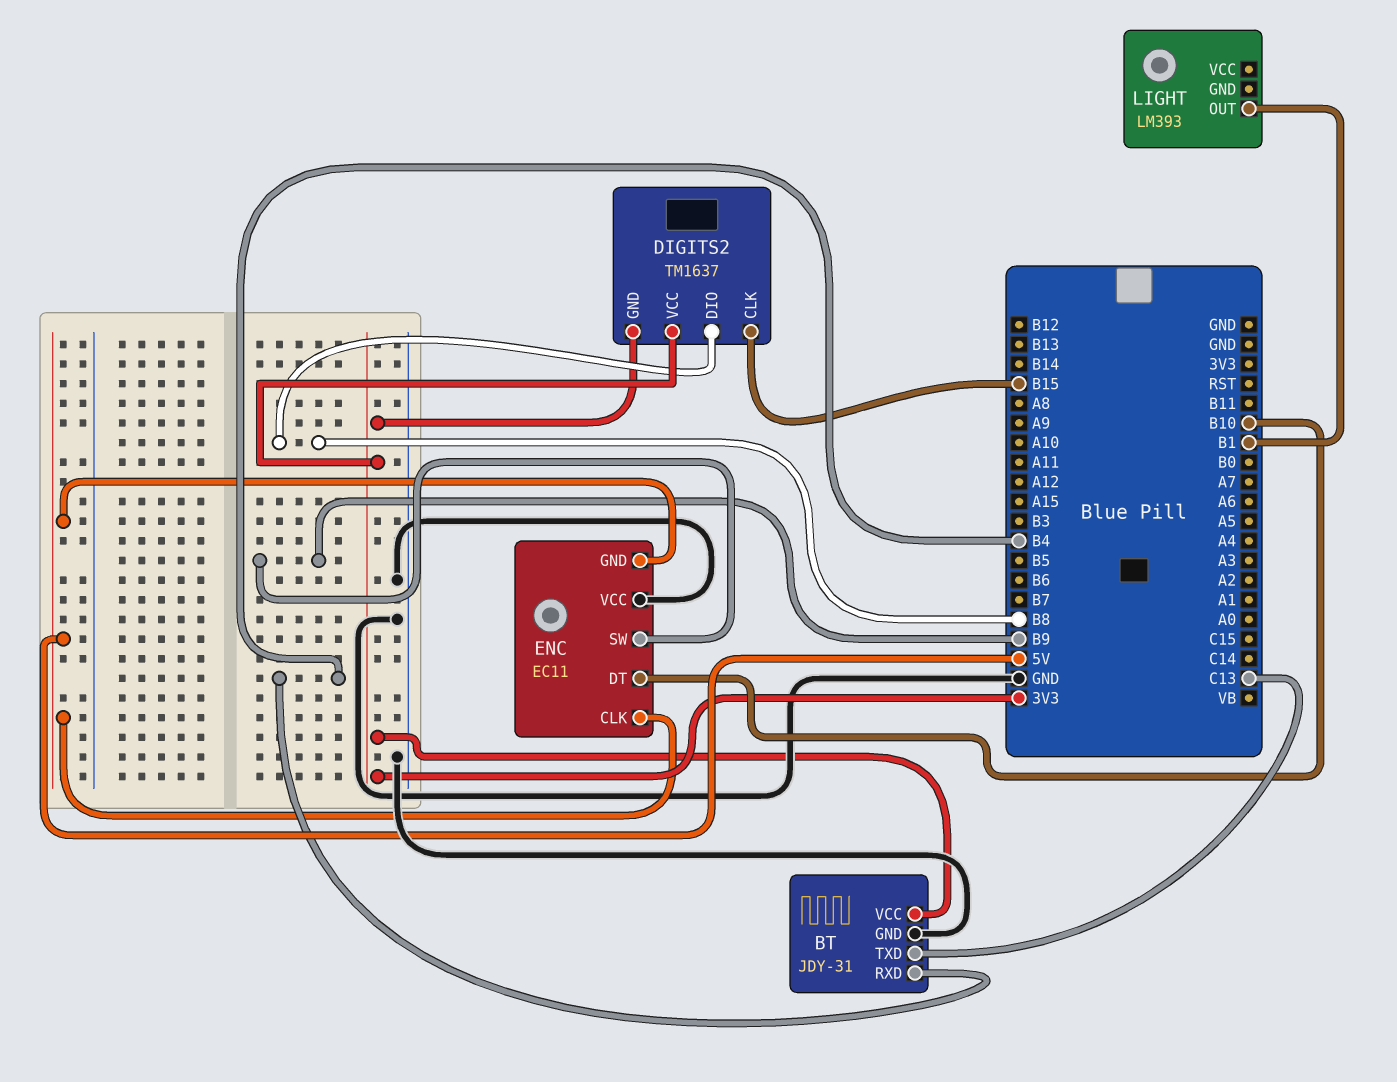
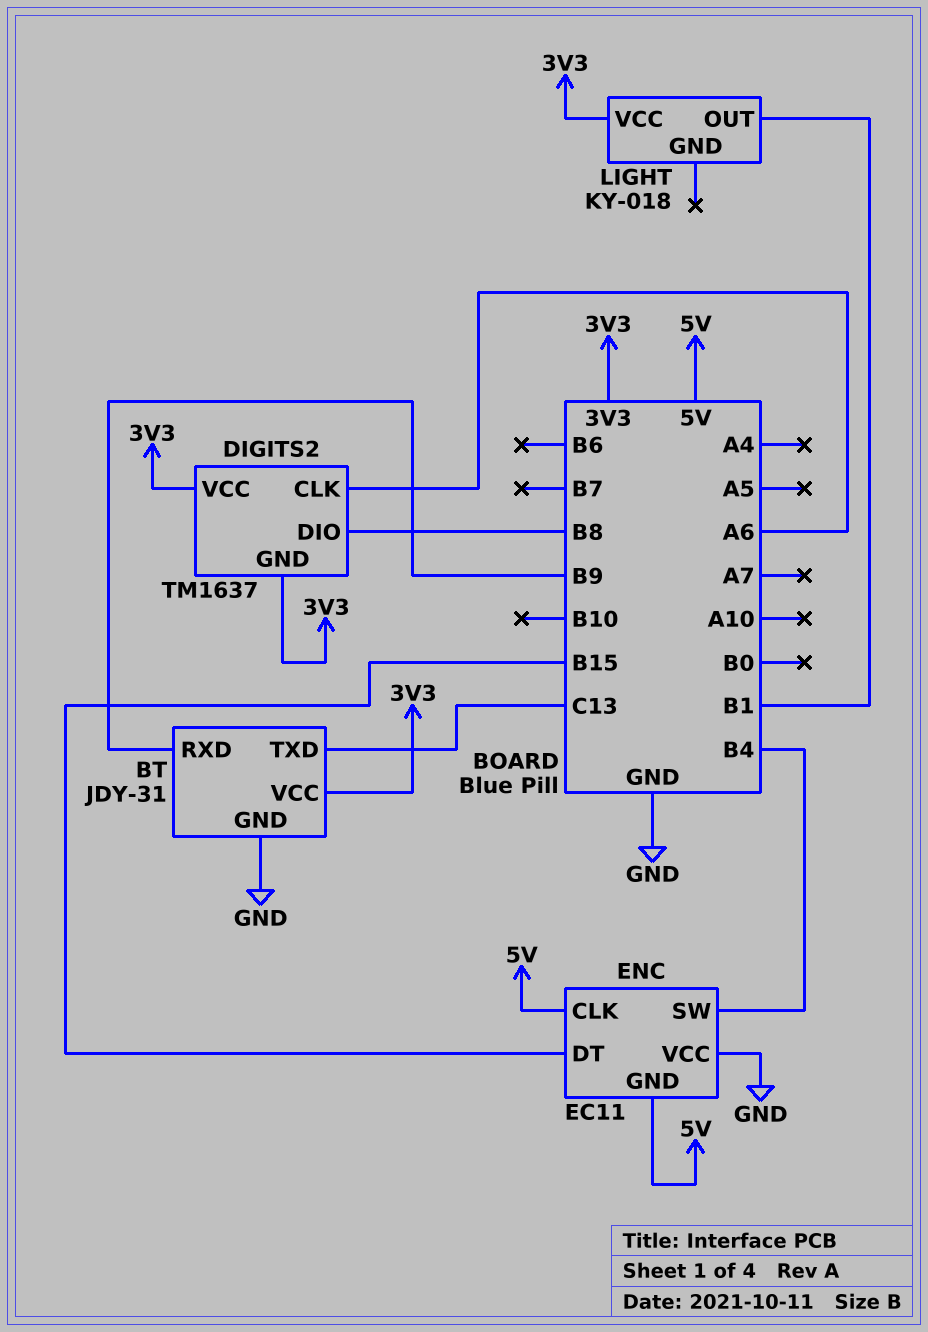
BT pin RXD: B4 -> B9
DIGITS2 pin CLK: B15 -> A6
ENC pin DT: B10 -> B15
ENC pin SW: B9 -> B4
LIGHT: LM393 -> KY-018
LIGHT pin VCC: none -> 3V3

